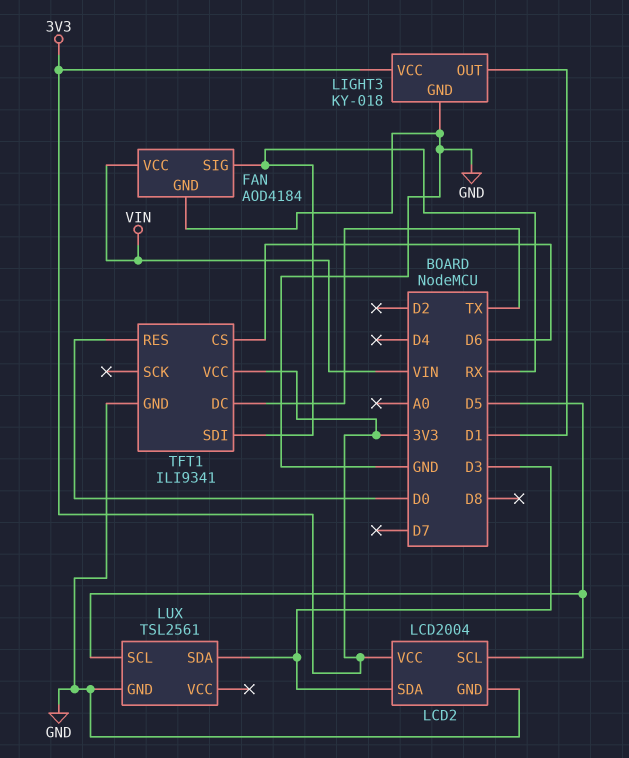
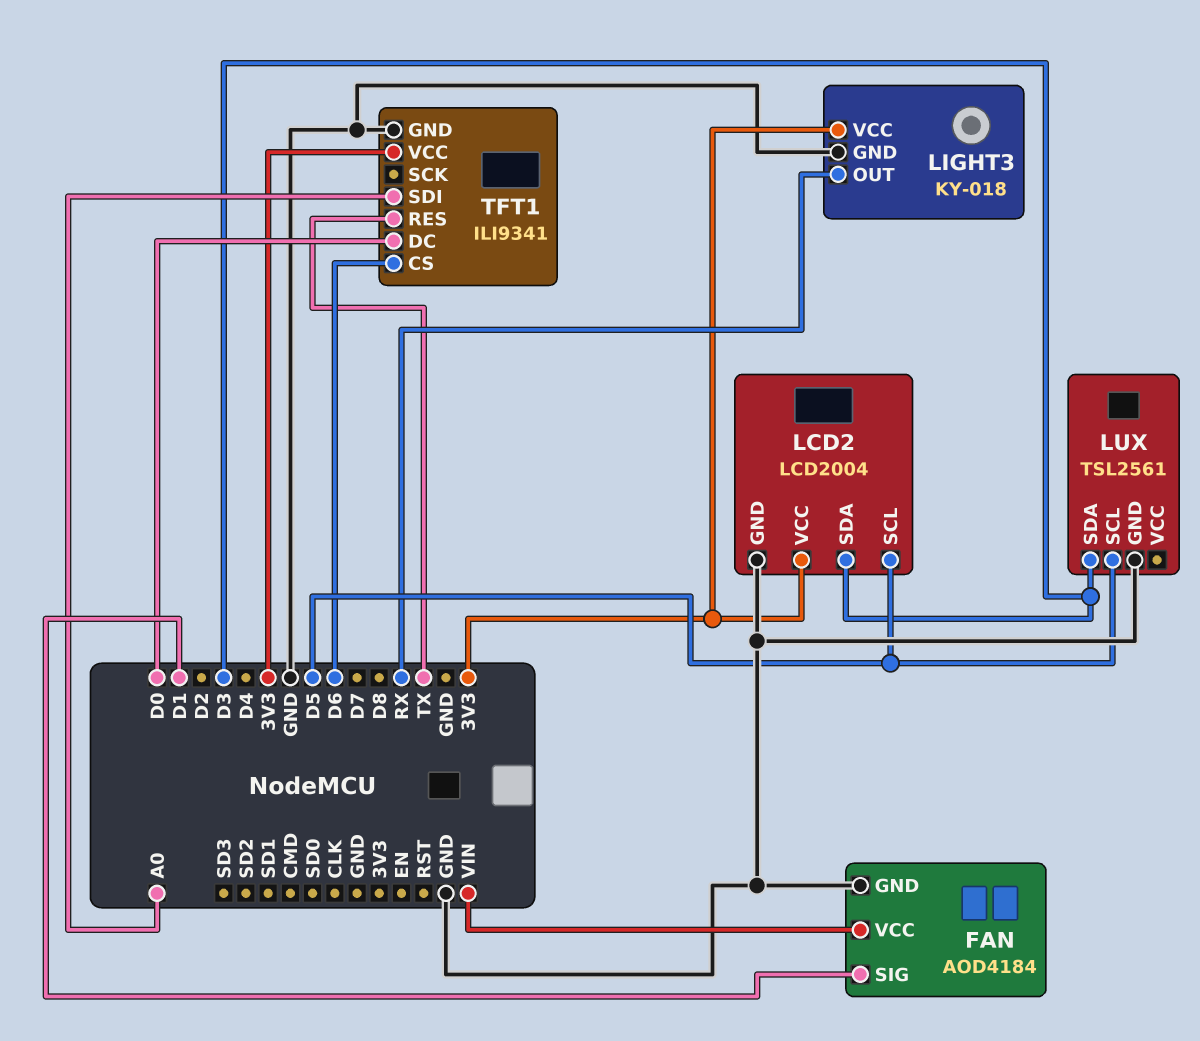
FAN pin SIG: RX -> D1
LIGHT3 pin OUT: D1 -> RX
TFT1 pin DC: TX -> D0
TFT1 pin RES: D0 -> TX
TFT1 pin SDI: RX -> A0

